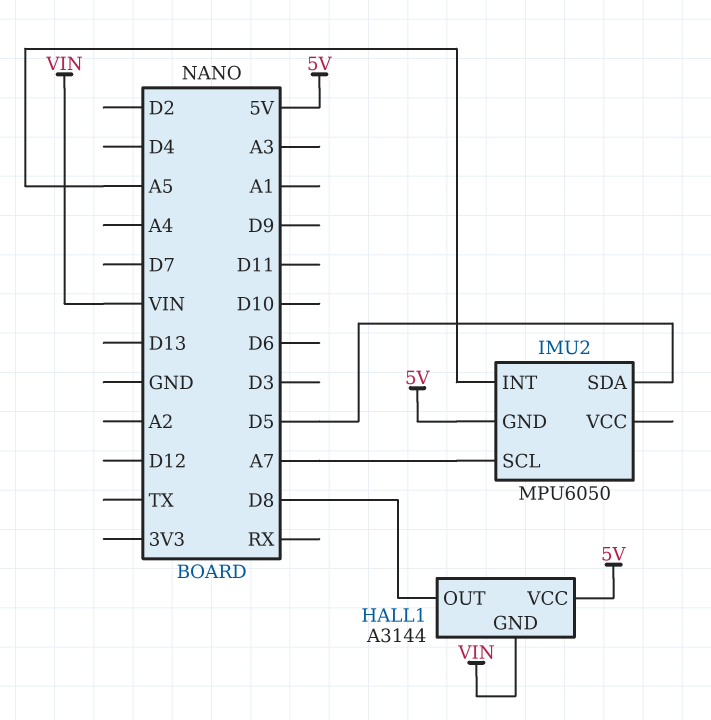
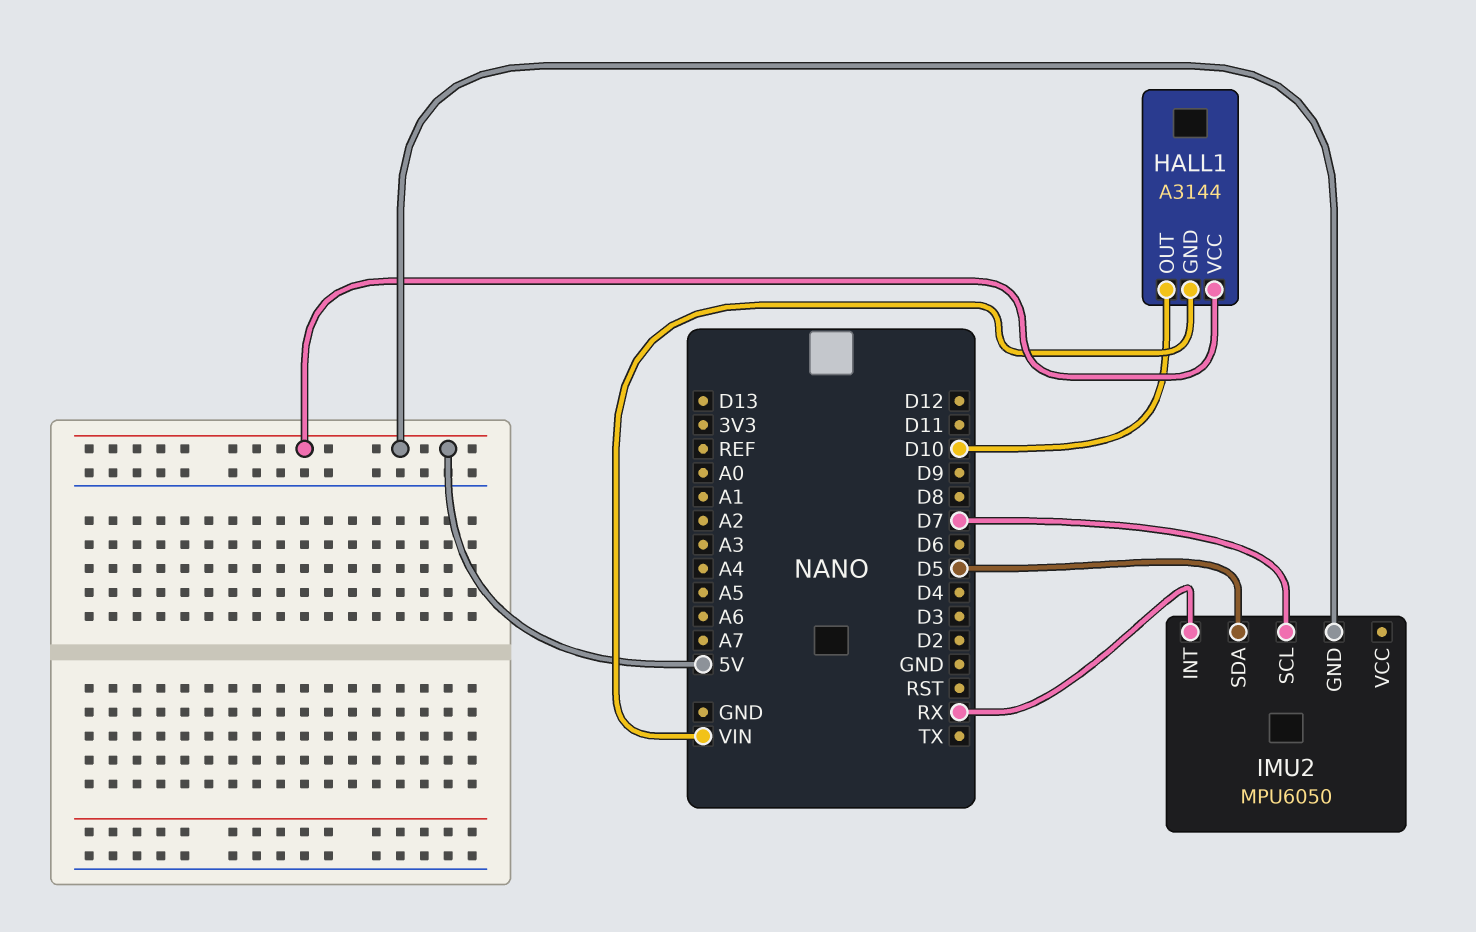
HALL1 pin OUT: D8 -> D10
IMU2 pin INT: A5 -> RX
IMU2 pin SCL: A7 -> D7

